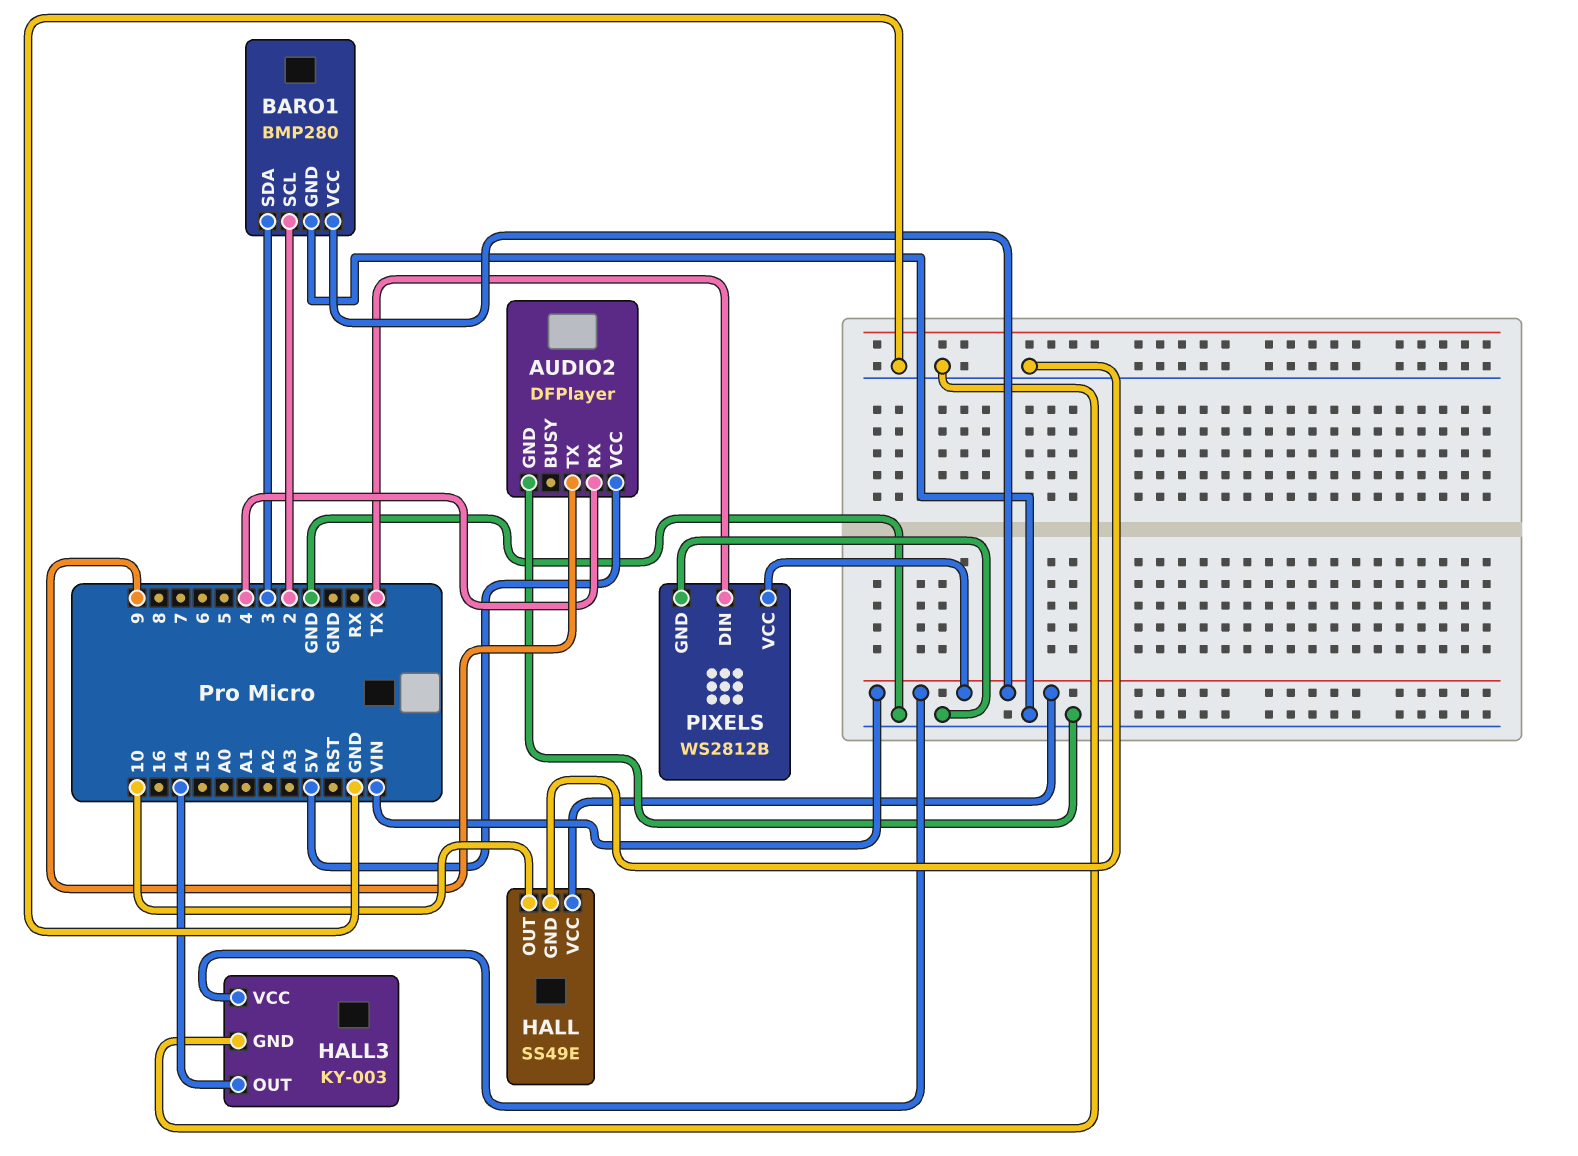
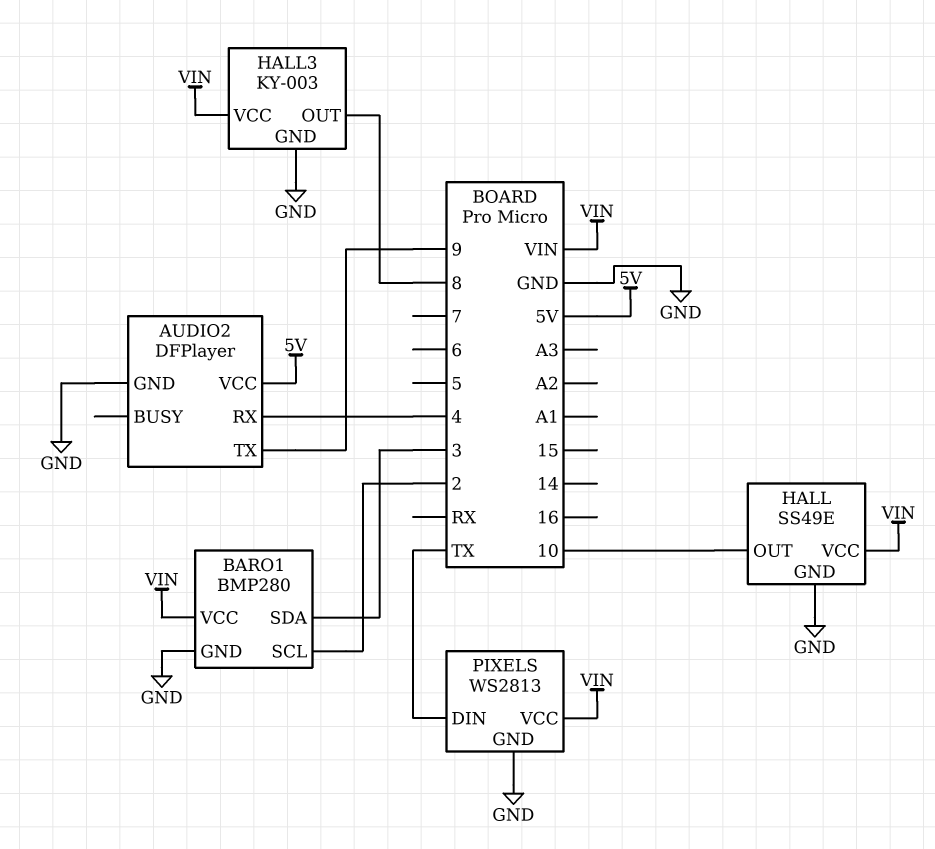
HALL3 pin OUT: 14 -> 8
PIXELS: WS2812B -> WS2813

